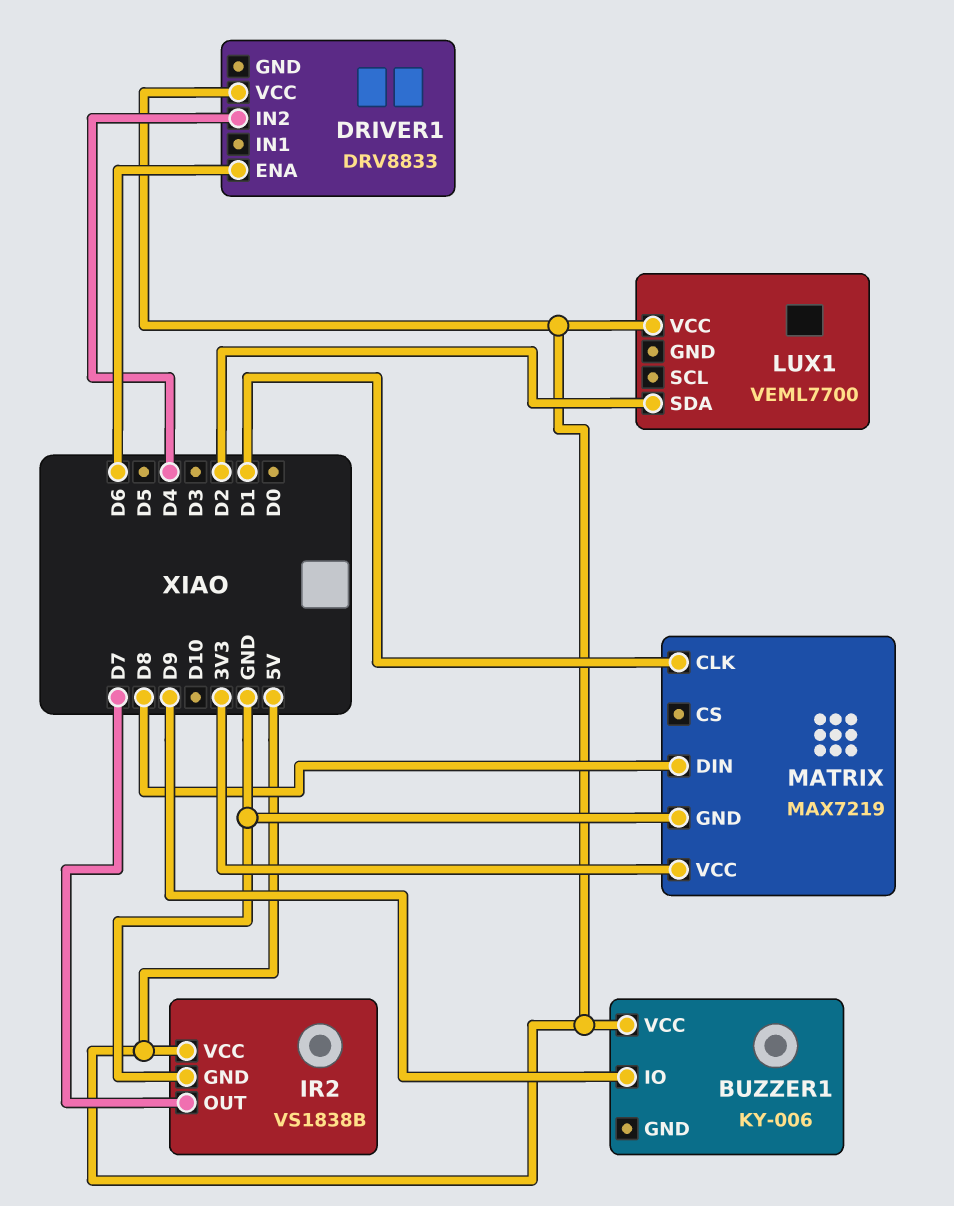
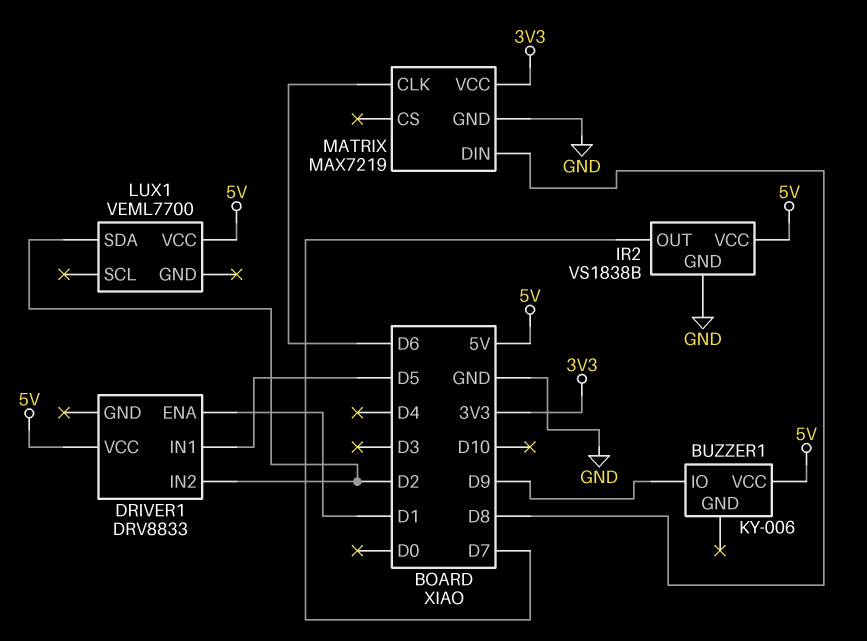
DRIVER1 pin ENA: D6 -> D1
DRIVER1 pin IN1: none -> D5
DRIVER1 pin IN2: D4 -> D2
MATRIX pin CLK: D1 -> D6

